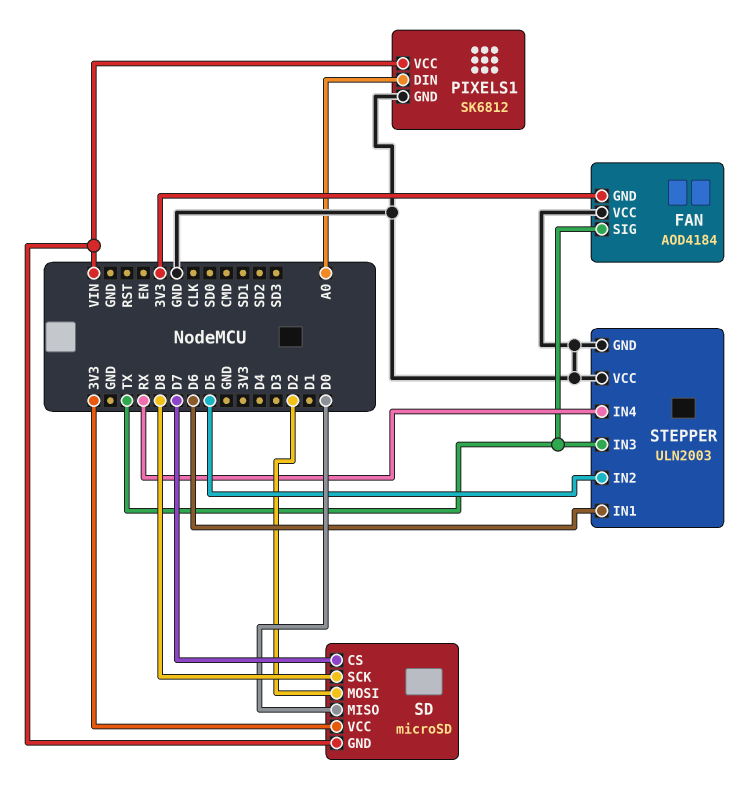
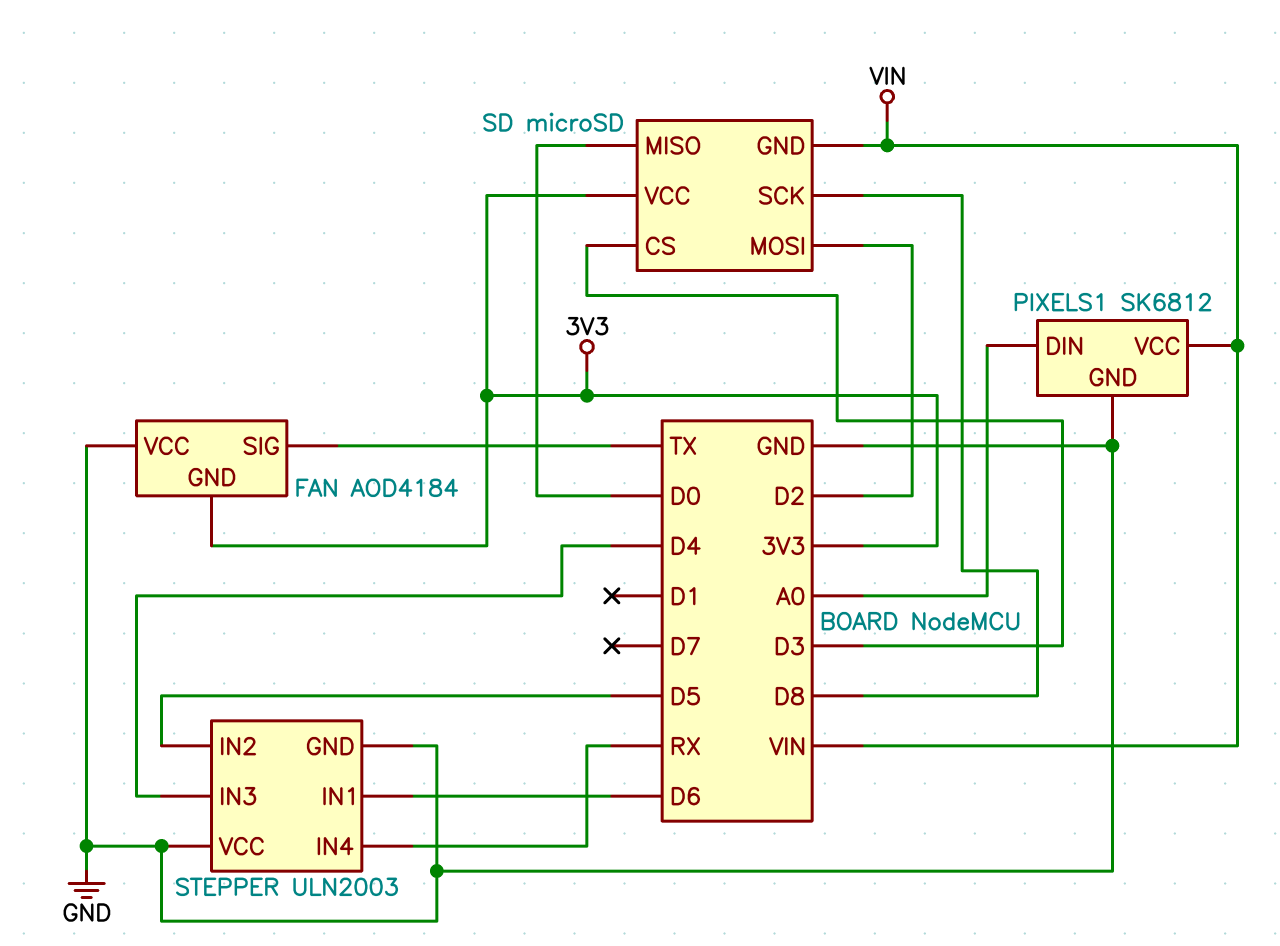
SD pin CS: D7 -> D3
STEPPER pin IN3: TX -> D4

